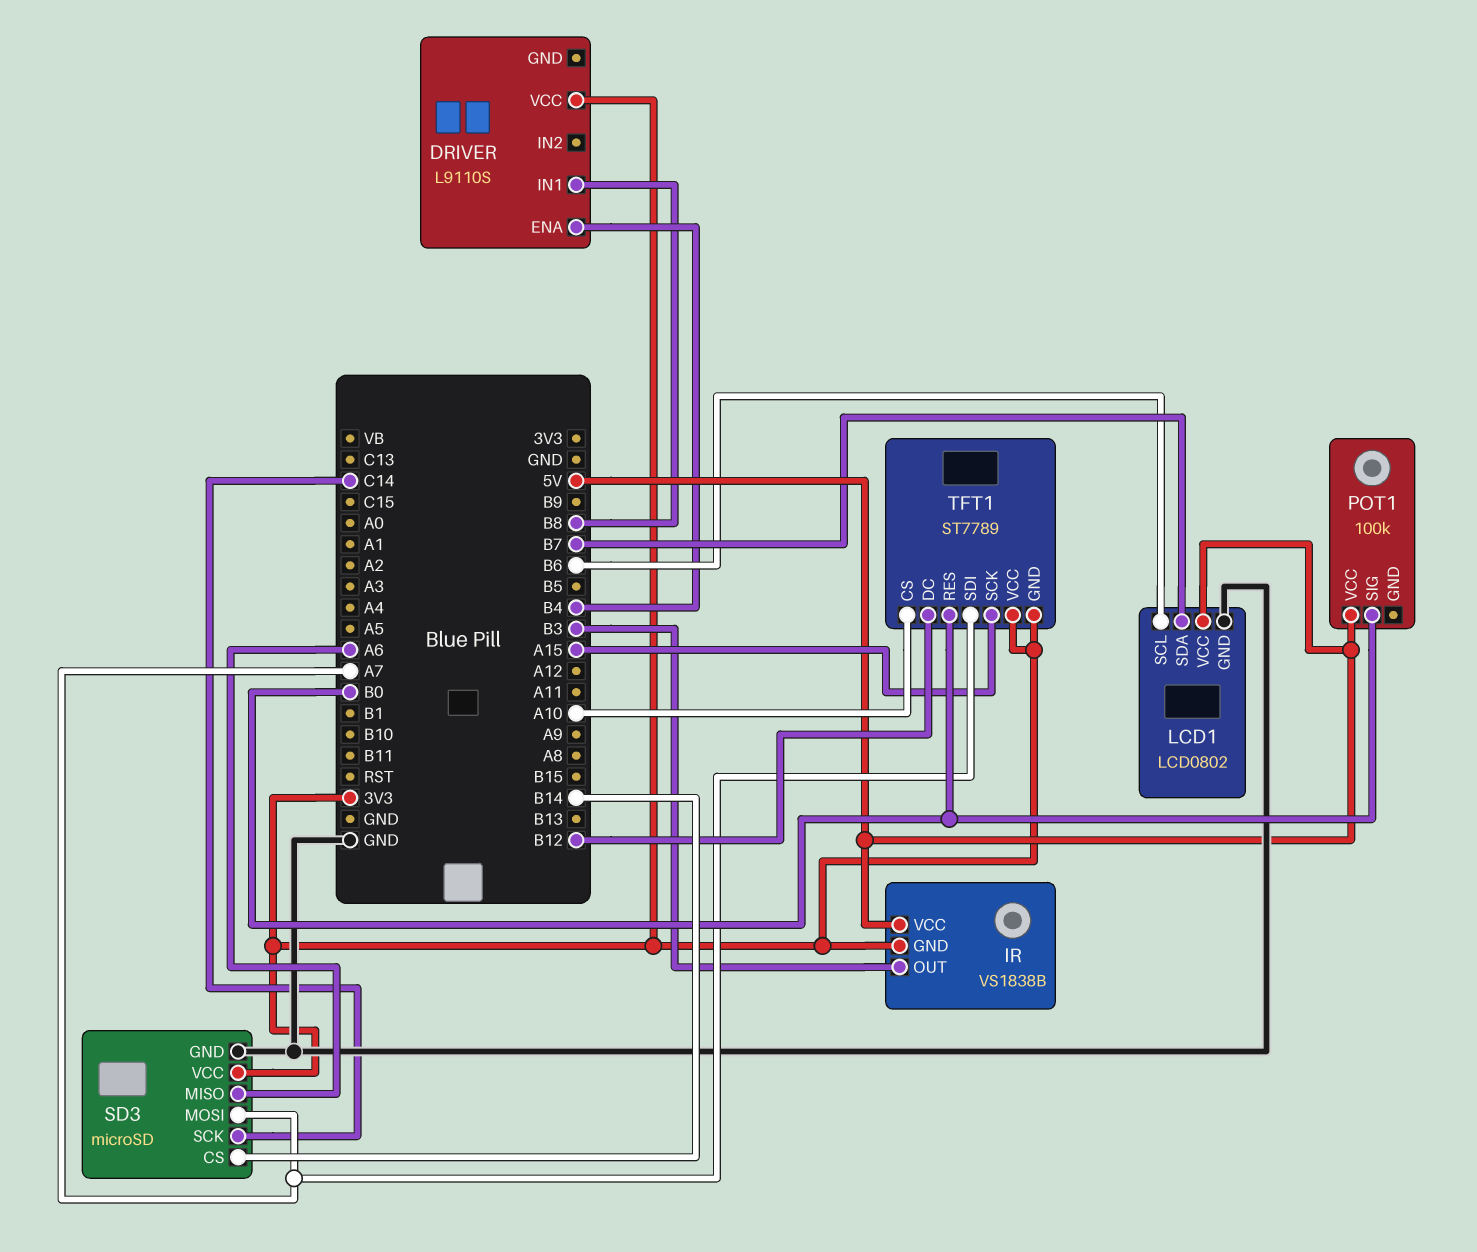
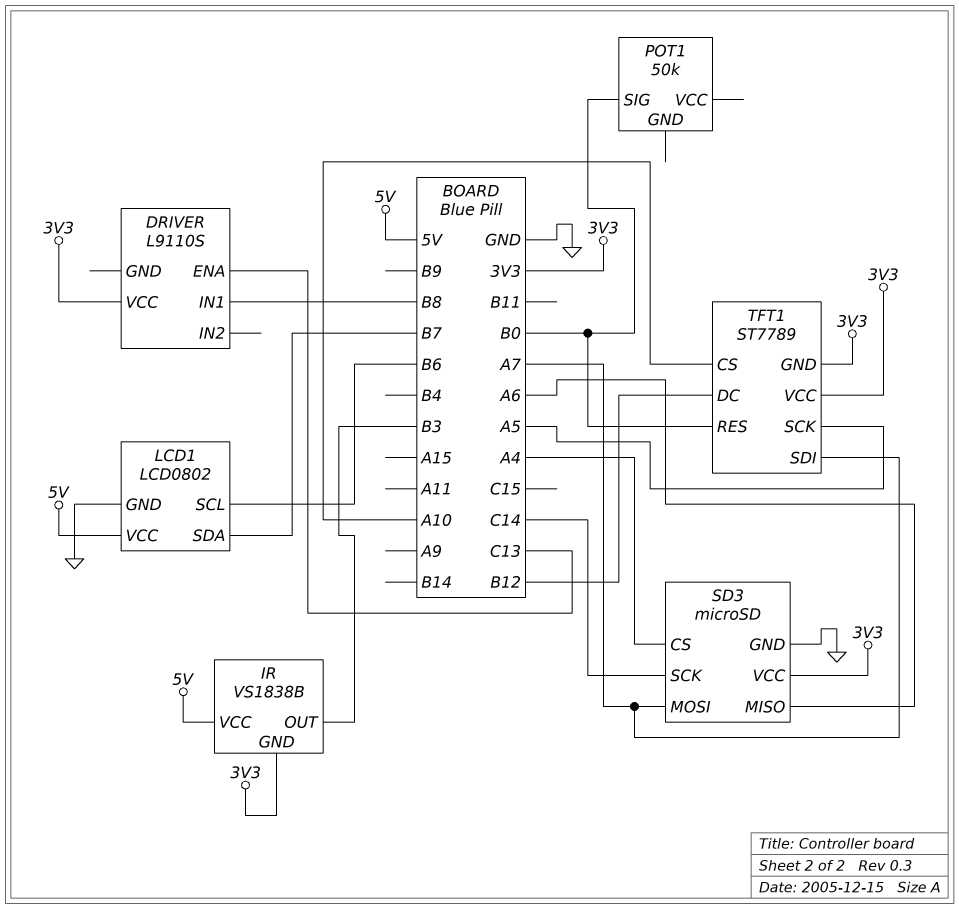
DRIVER pin ENA: B4 -> C13
POT1: 100k -> 50k
POT1 pin VCC: 5V -> none
SD3 pin CS: B14 -> A4
TFT1 pin SCK: A15 -> A5

